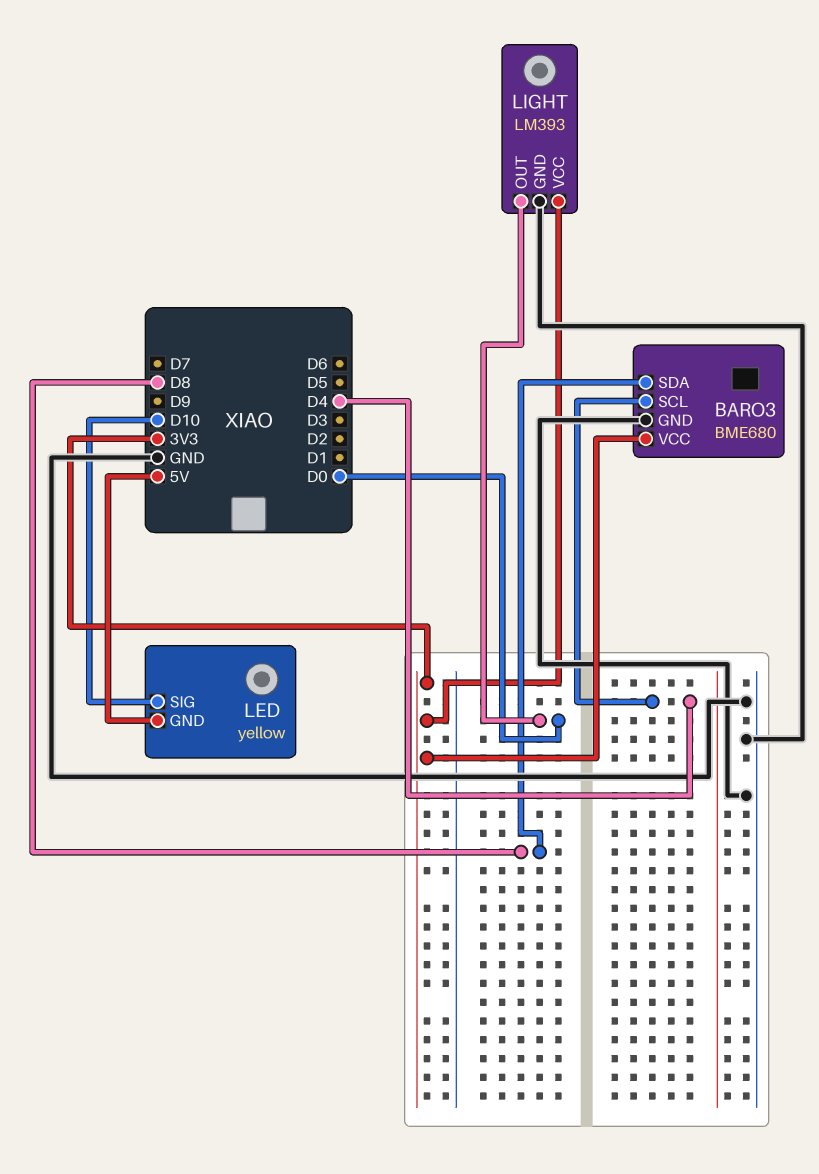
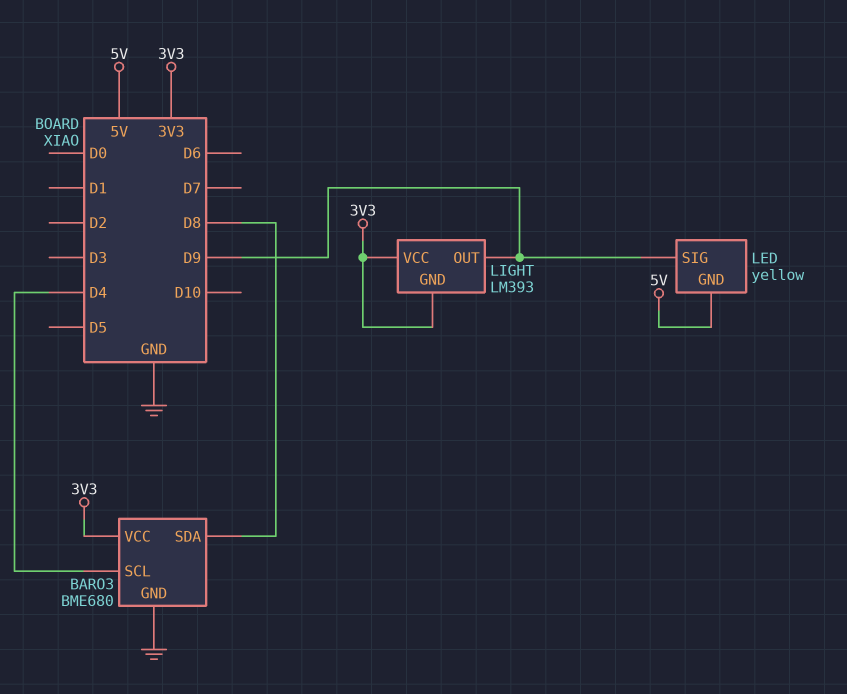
LED pin SIG: D10 -> D9
LIGHT pin GND: GND -> 3V3
LIGHT pin OUT: D0 -> D9

